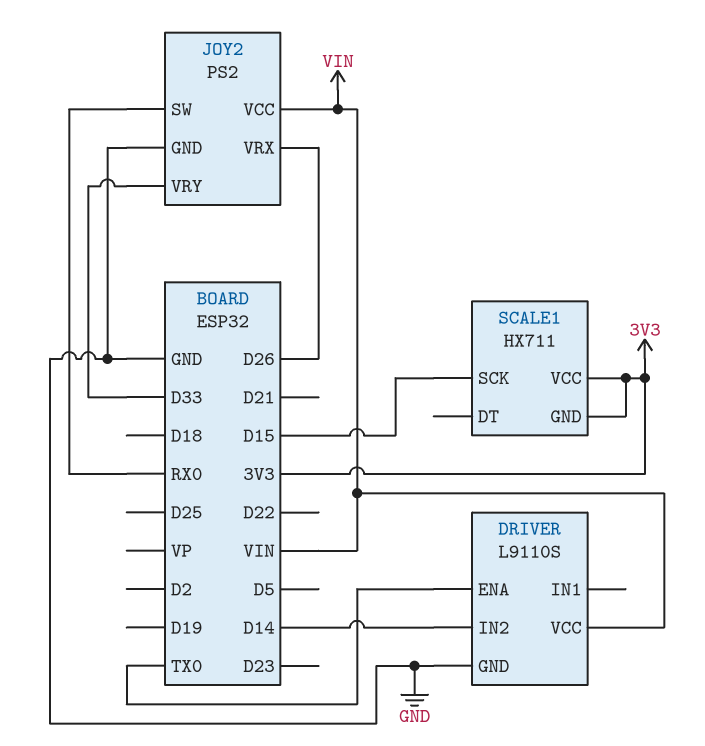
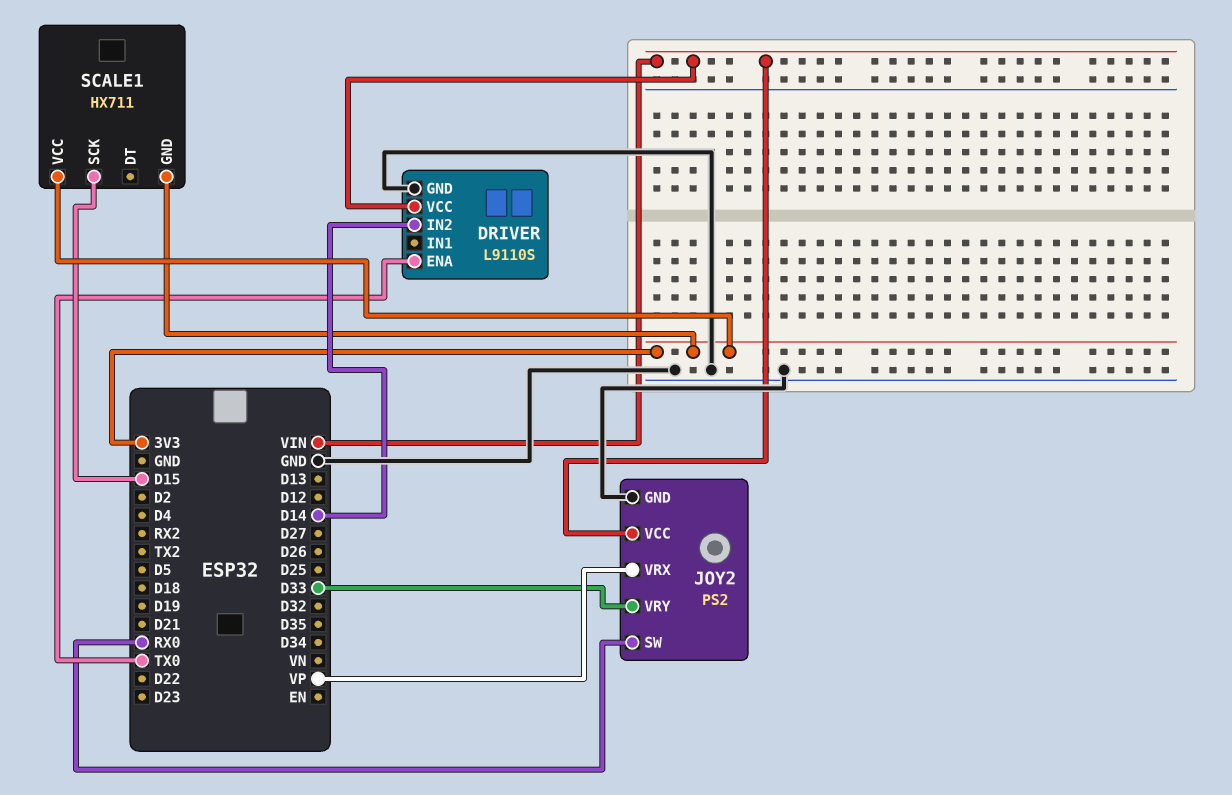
JOY2 pin VRX: D26 -> VP

